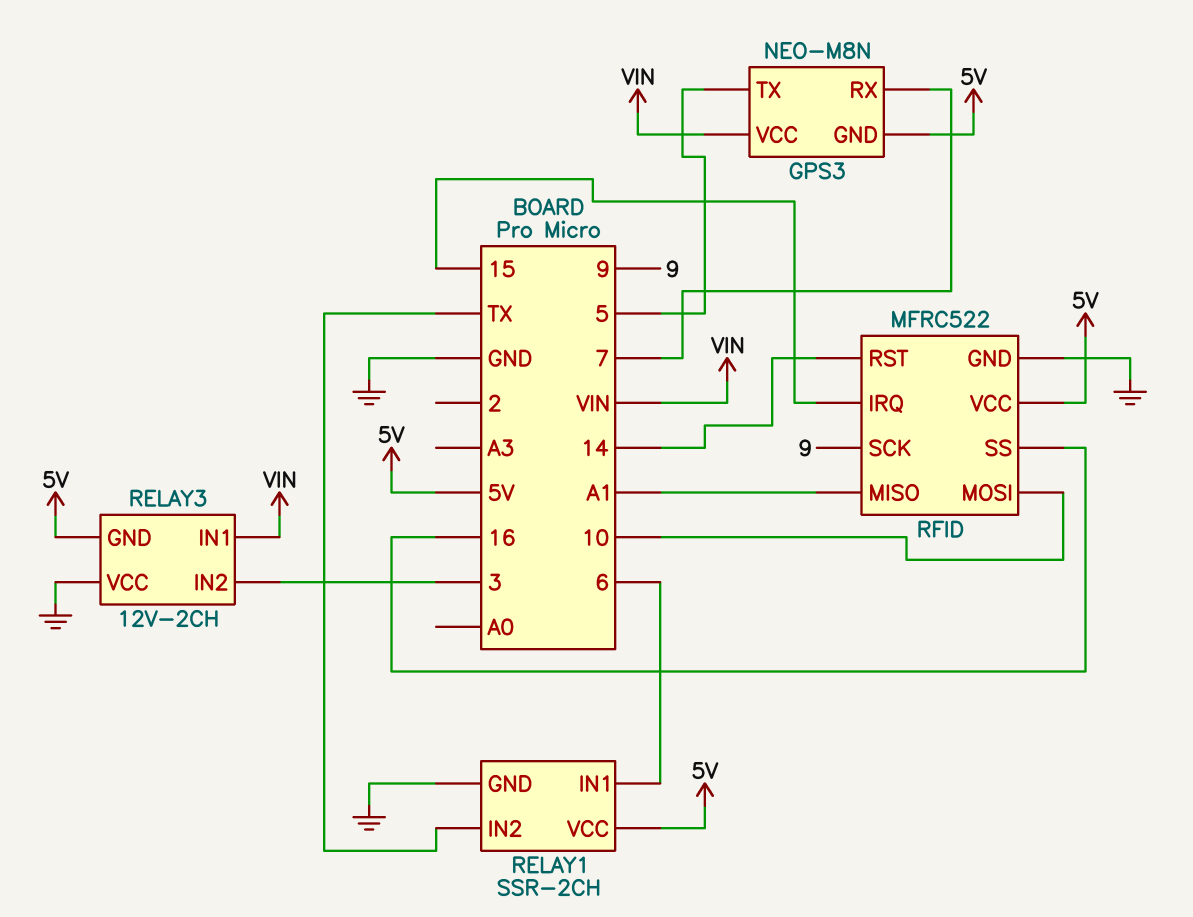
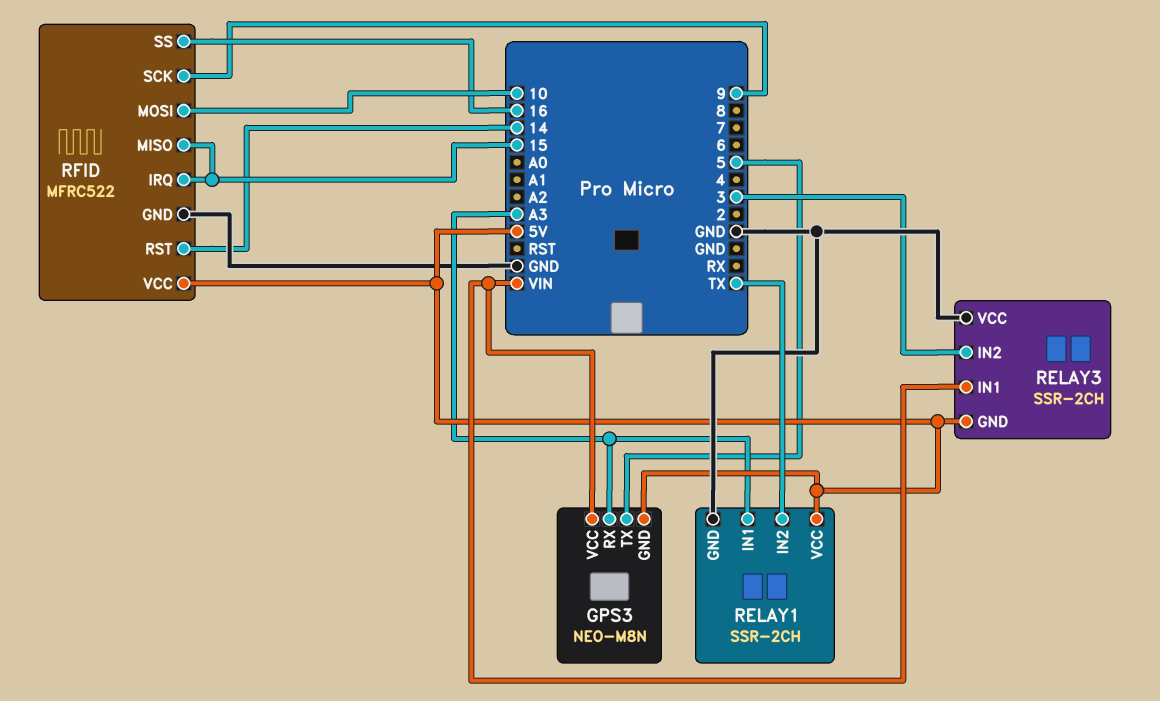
GPS3 pin RX: 7 -> A3
RELAY1 pin IN1: 6 -> A3
RELAY3: 12V-2CH -> SSR-2CH
RFID pin MISO: A1 -> 15

